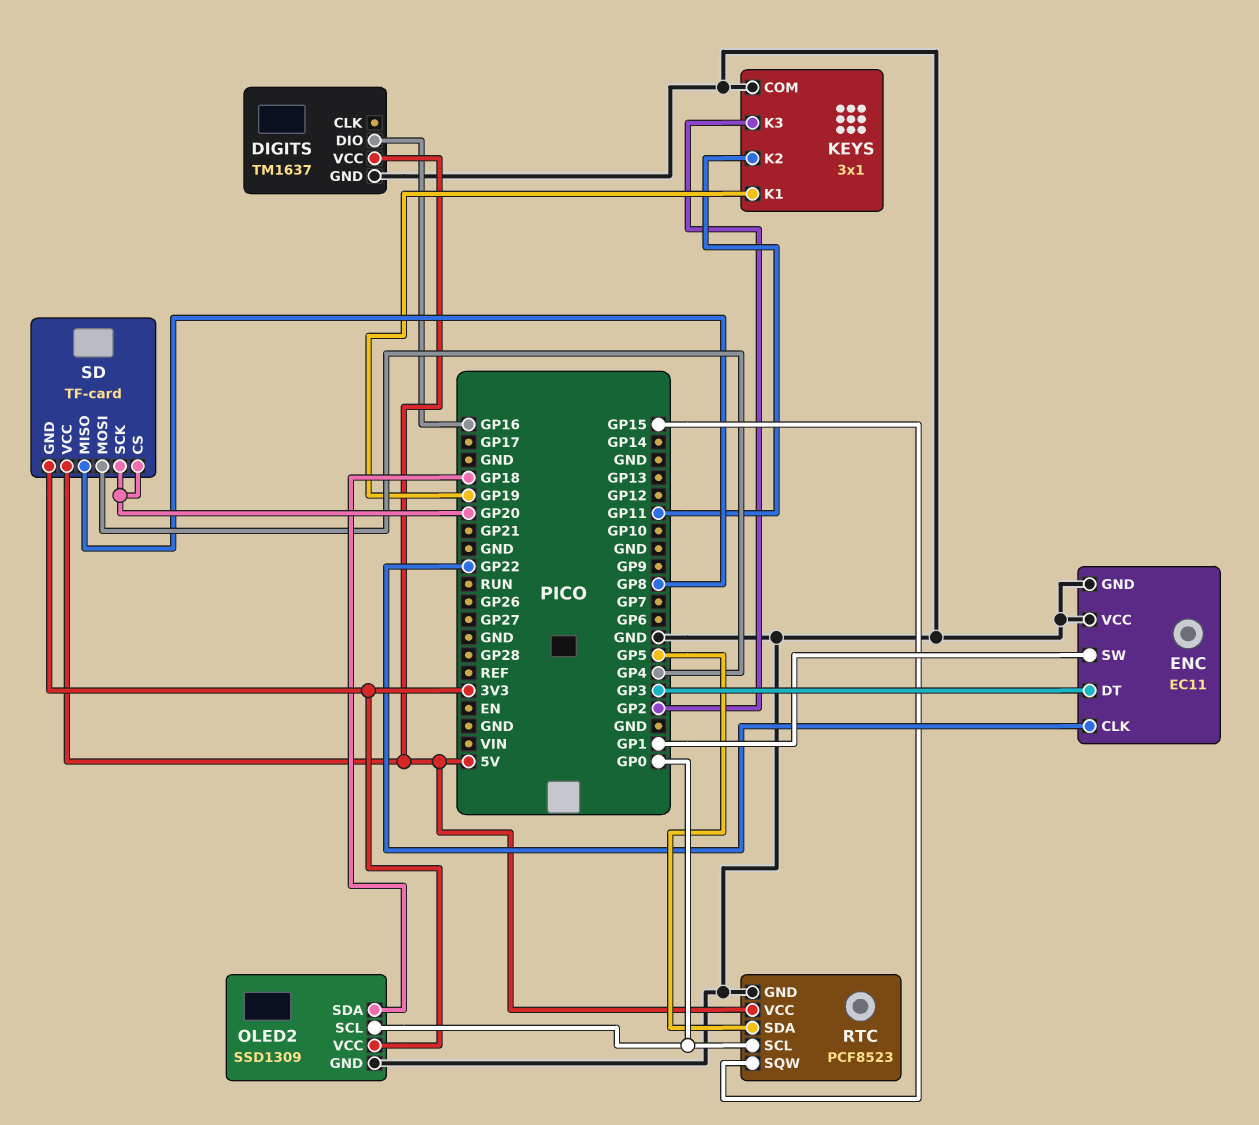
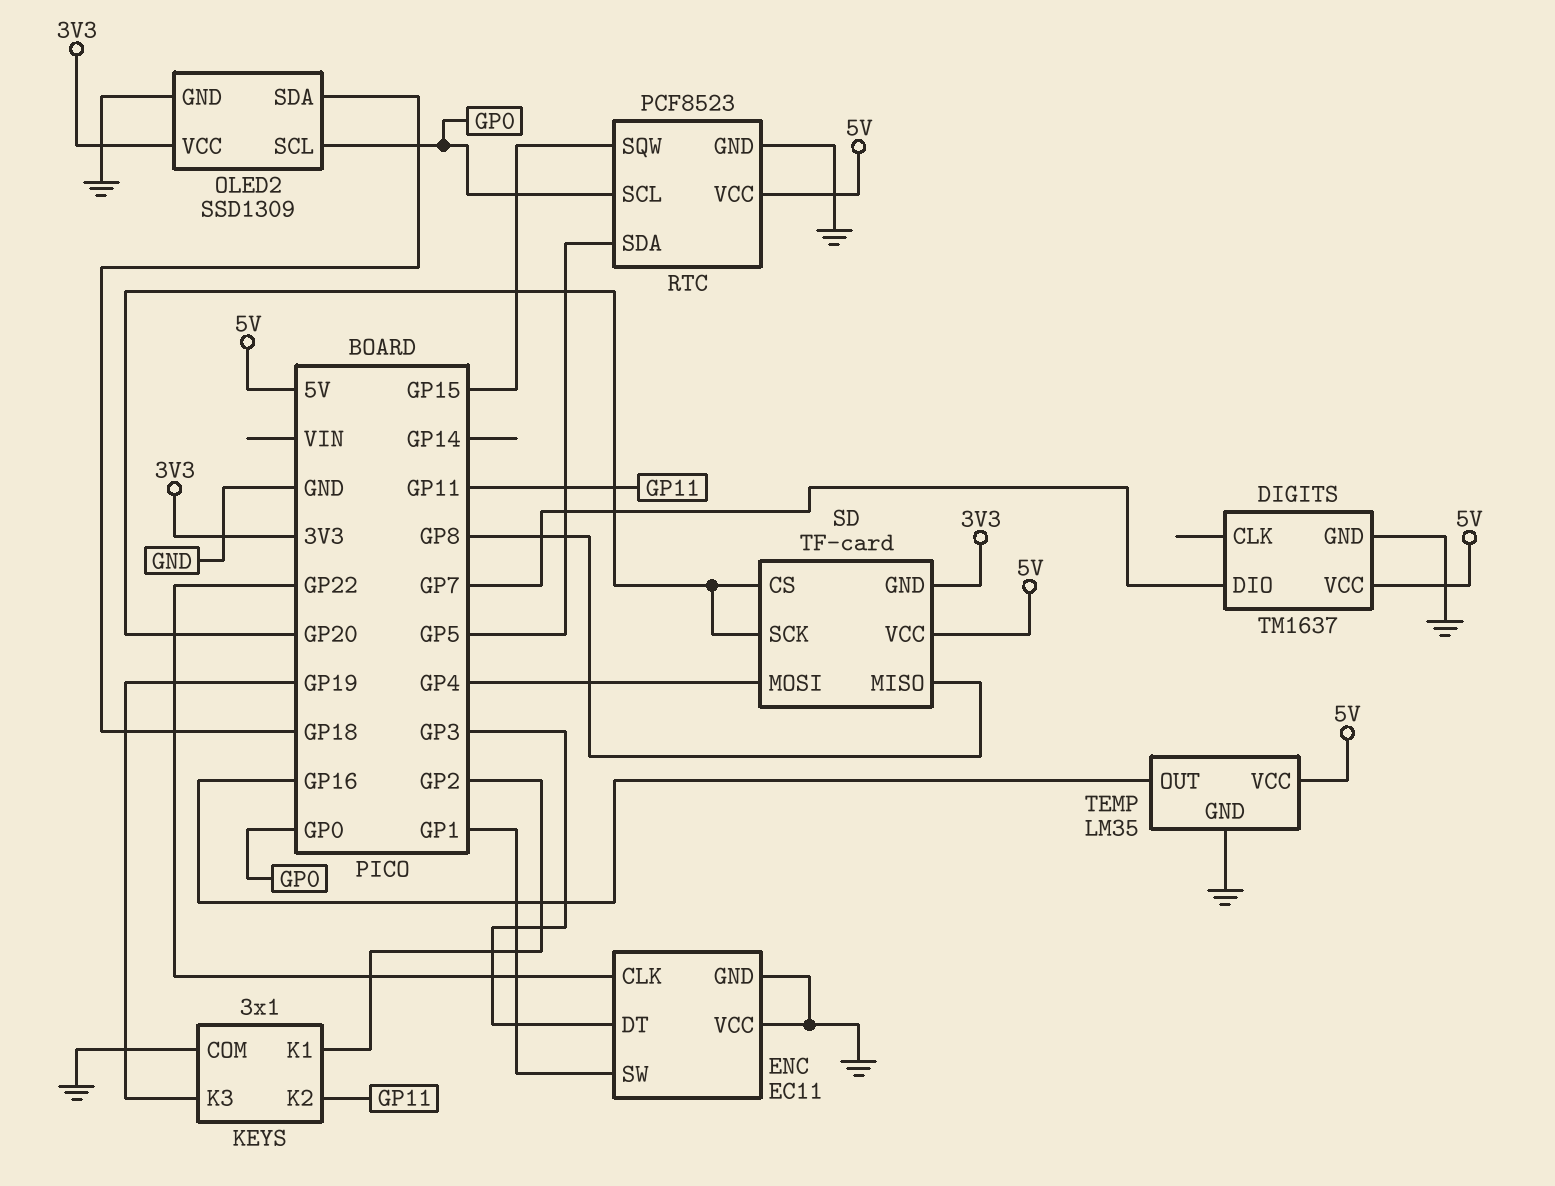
DIGITS pin DIO: GP16 -> GP7
KEYS pin K1: GP19 -> GP2
KEYS pin K3: GP2 -> GP19
TEMP: none -> LM35
TEMP pin GND: none -> GND
TEMP pin OUT: none -> GP16
TEMP pin VCC: none -> 5V

